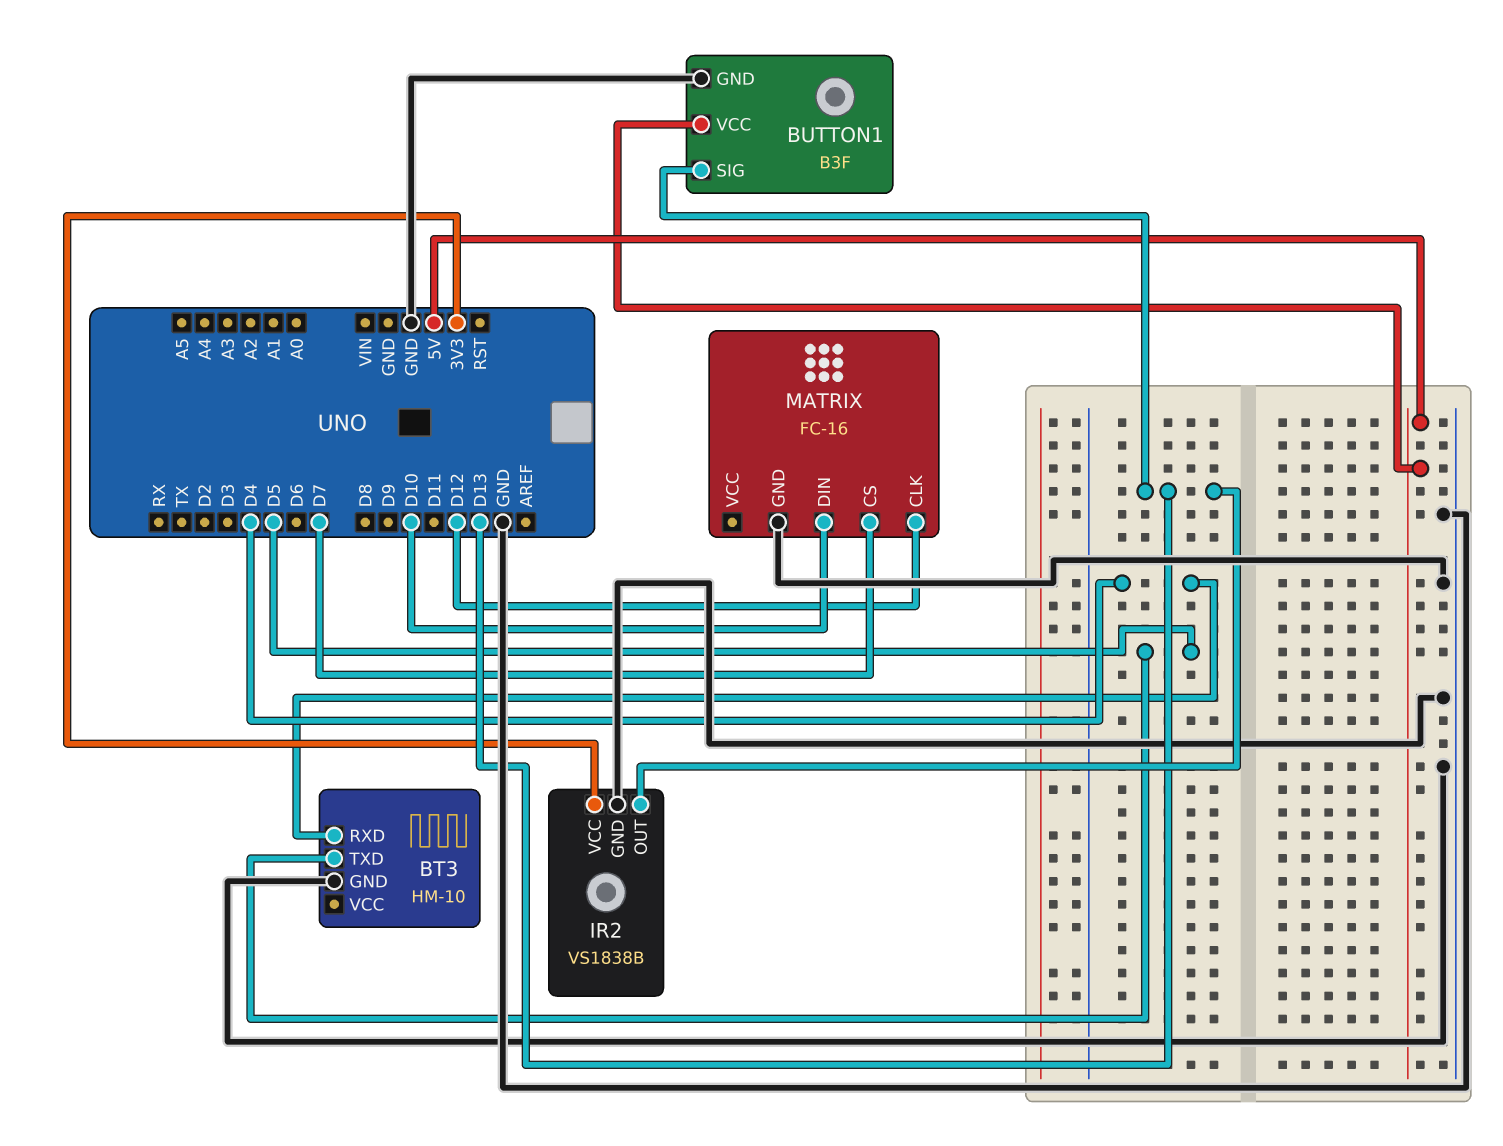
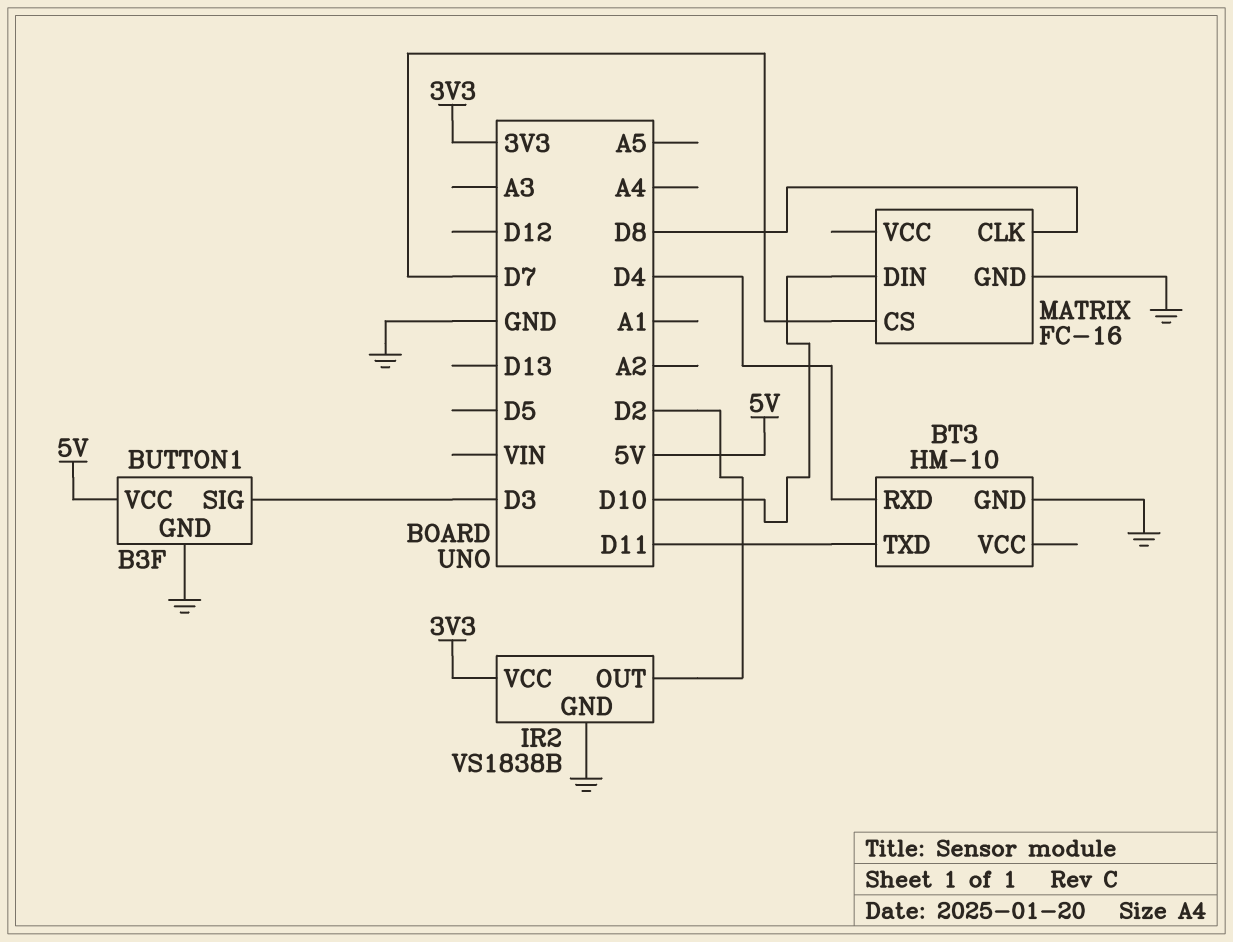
BT3 pin TXD: D5 -> D11
BUTTON1 pin SIG: D13 -> D3
IR2 pin OUT: D13 -> D2
MATRIX pin CLK: D12 -> D8

